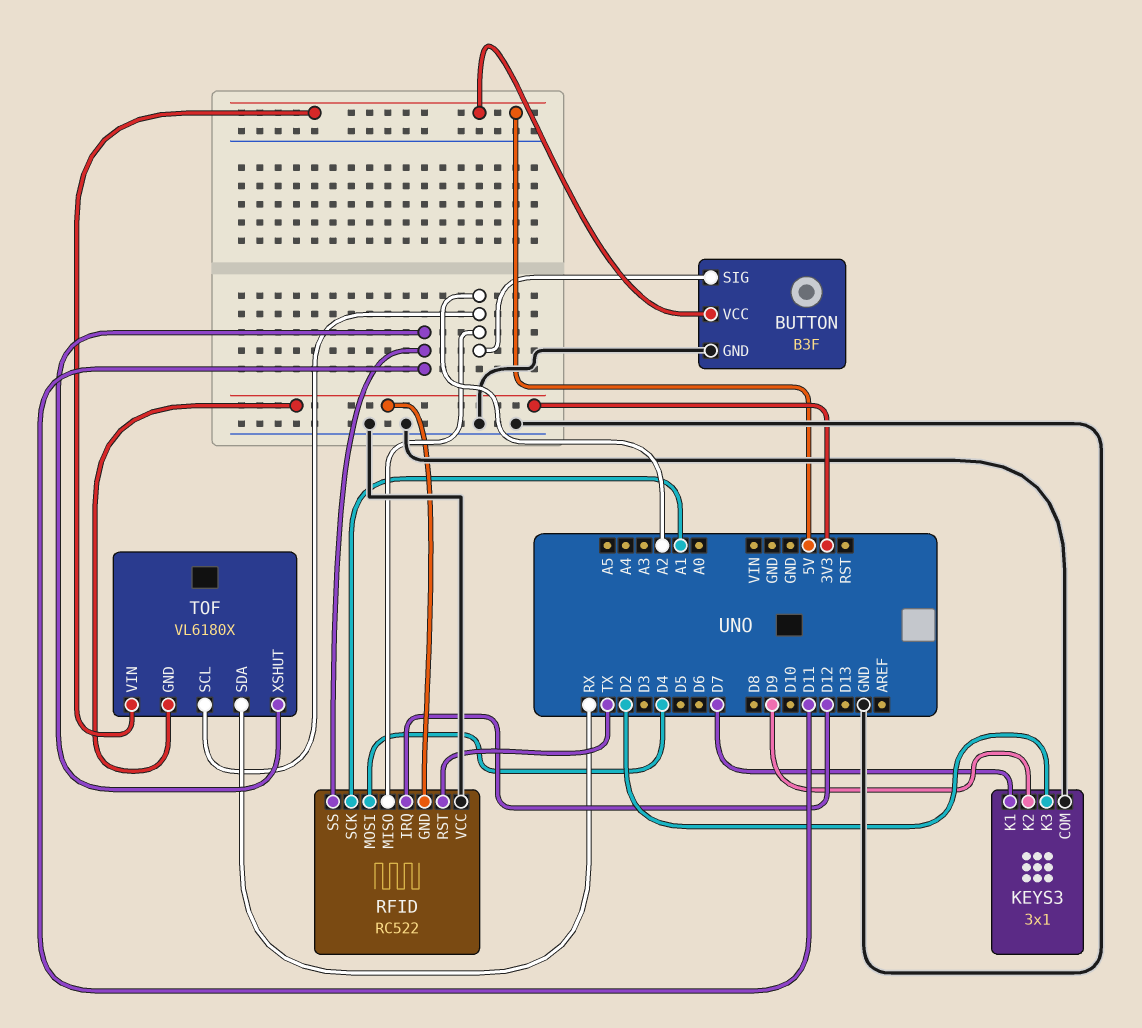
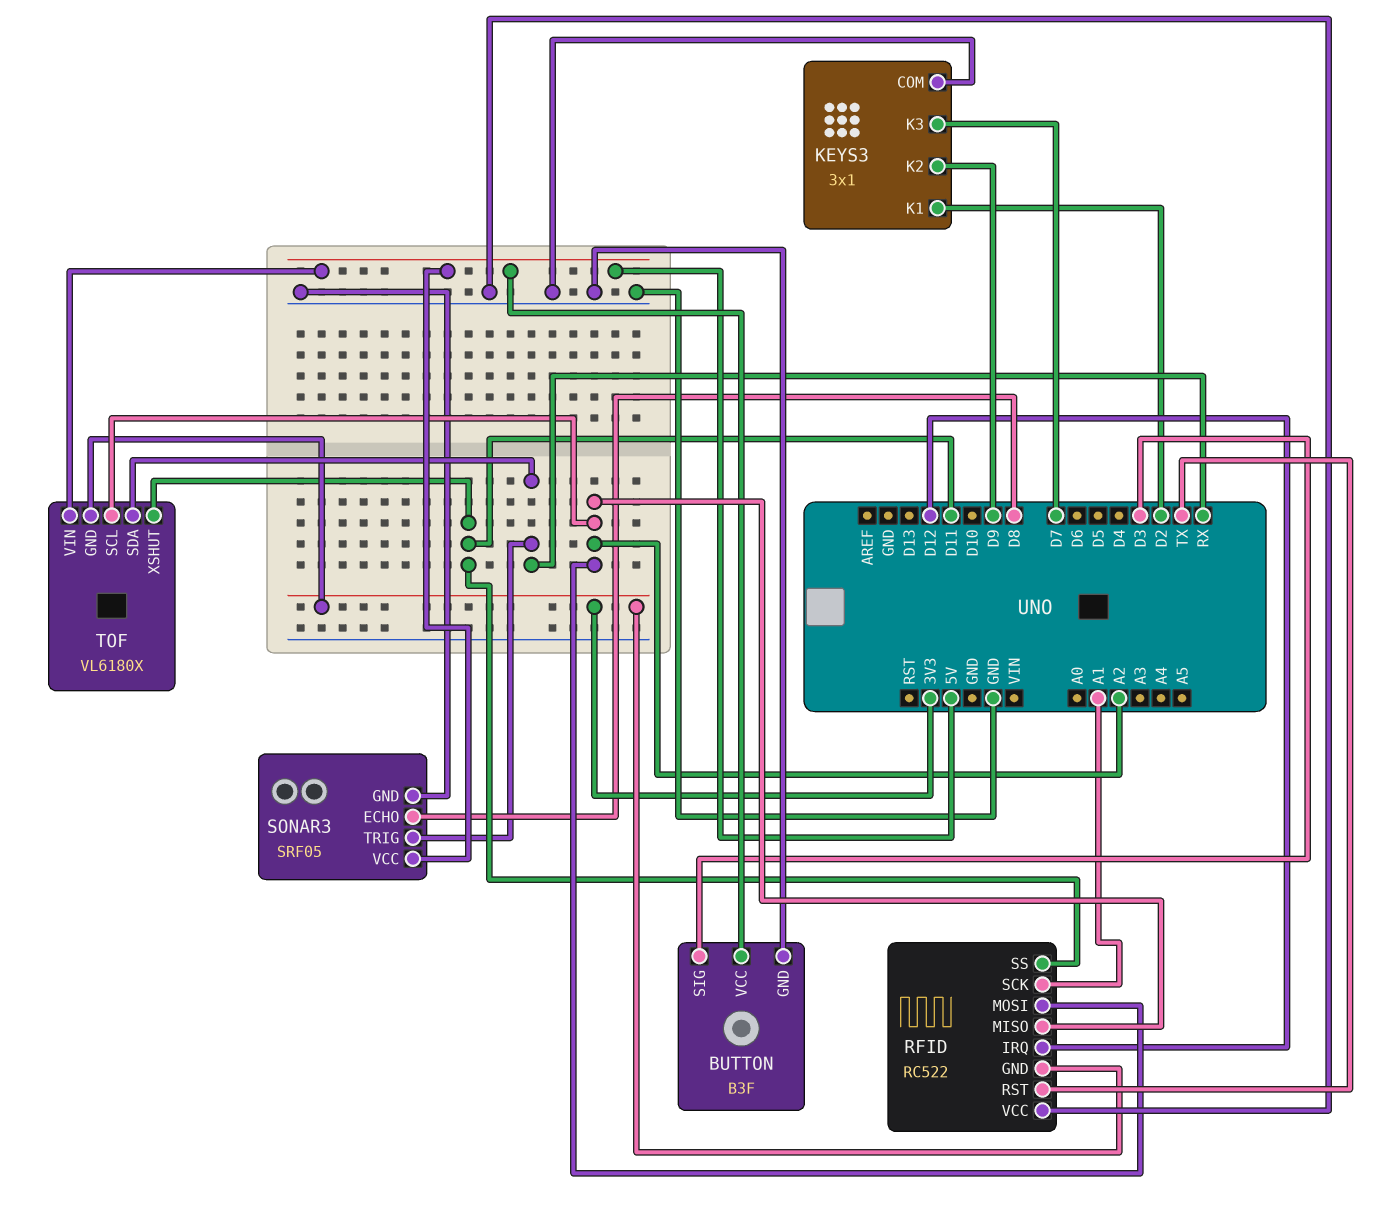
BUTTON pin SIG: A2 -> D3
KEYS3 pin K1: D7 -> D2
KEYS3 pin K3: D2 -> D7
RFID pin MOSI: D4 -> A2
SONAR3: none -> SRF05
SONAR3 pin ECHO: none -> D8
SONAR3 pin GND: none -> GND
SONAR3 pin TRIG: none -> RX
SONAR3 pin VCC: none -> 5V

